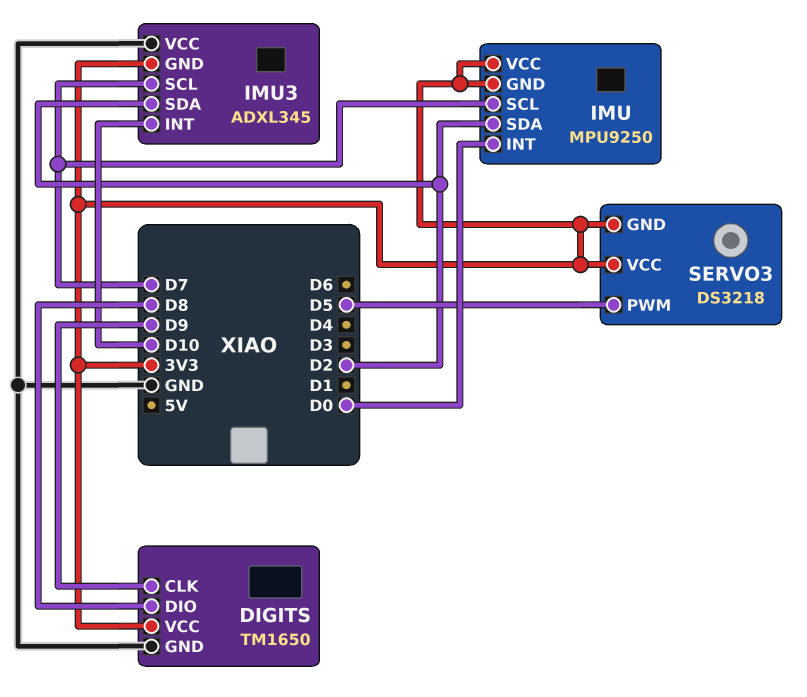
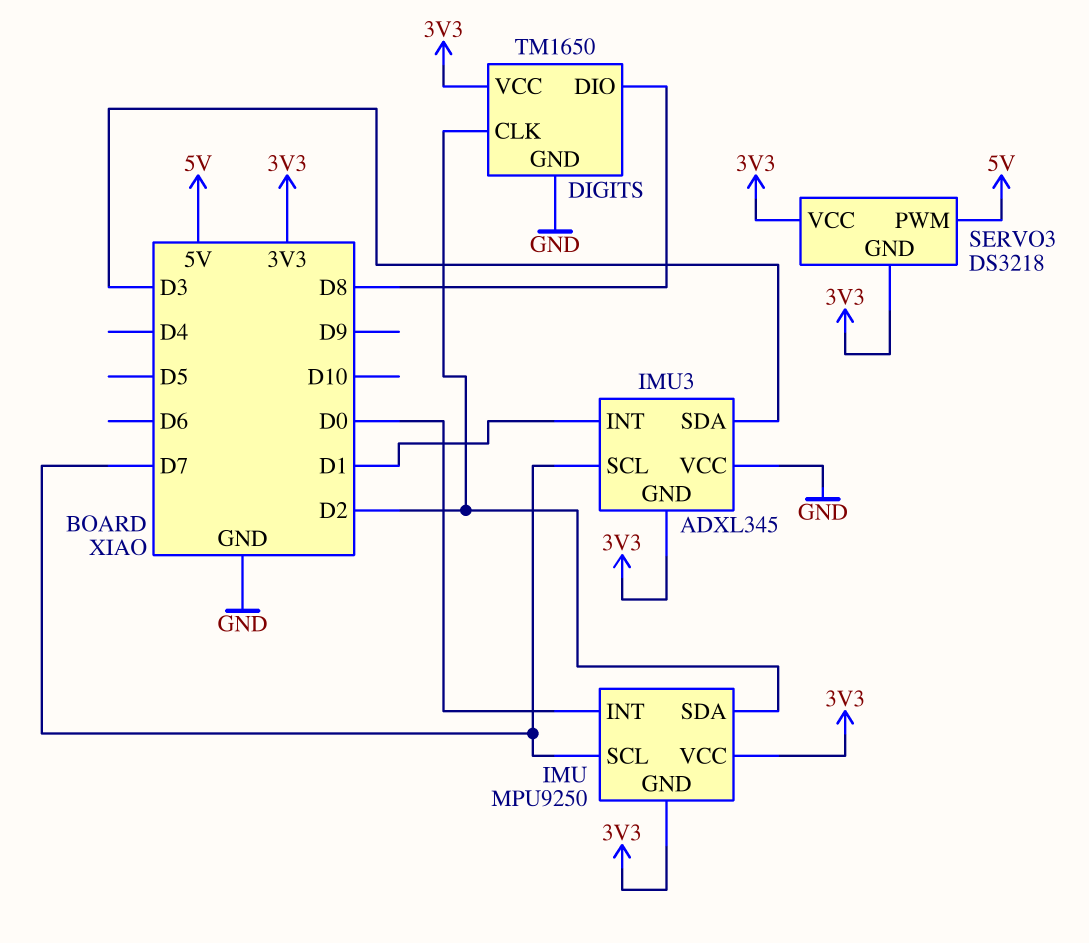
DIGITS pin CLK: D9 -> D2
IMU3 pin INT: D10 -> D1
IMU3 pin SDA: D2 -> D3
SERVO3 pin PWM: D5 -> 5V

